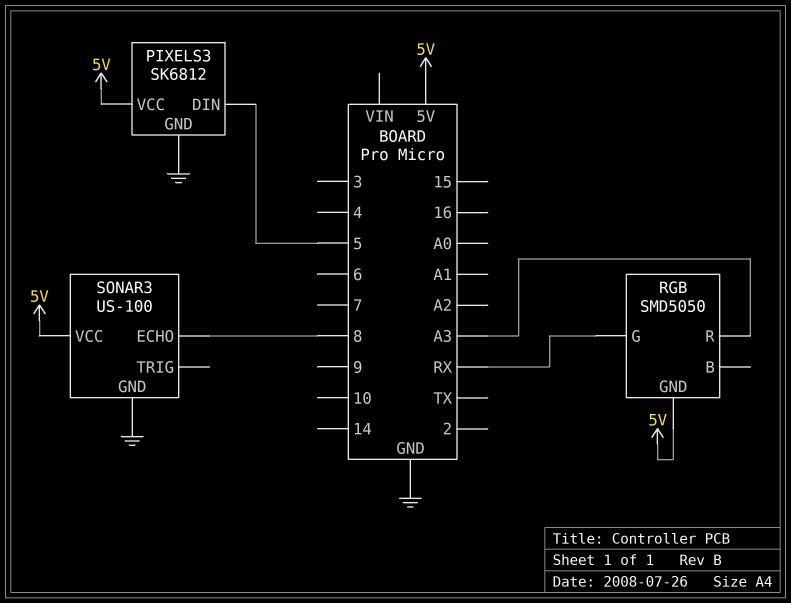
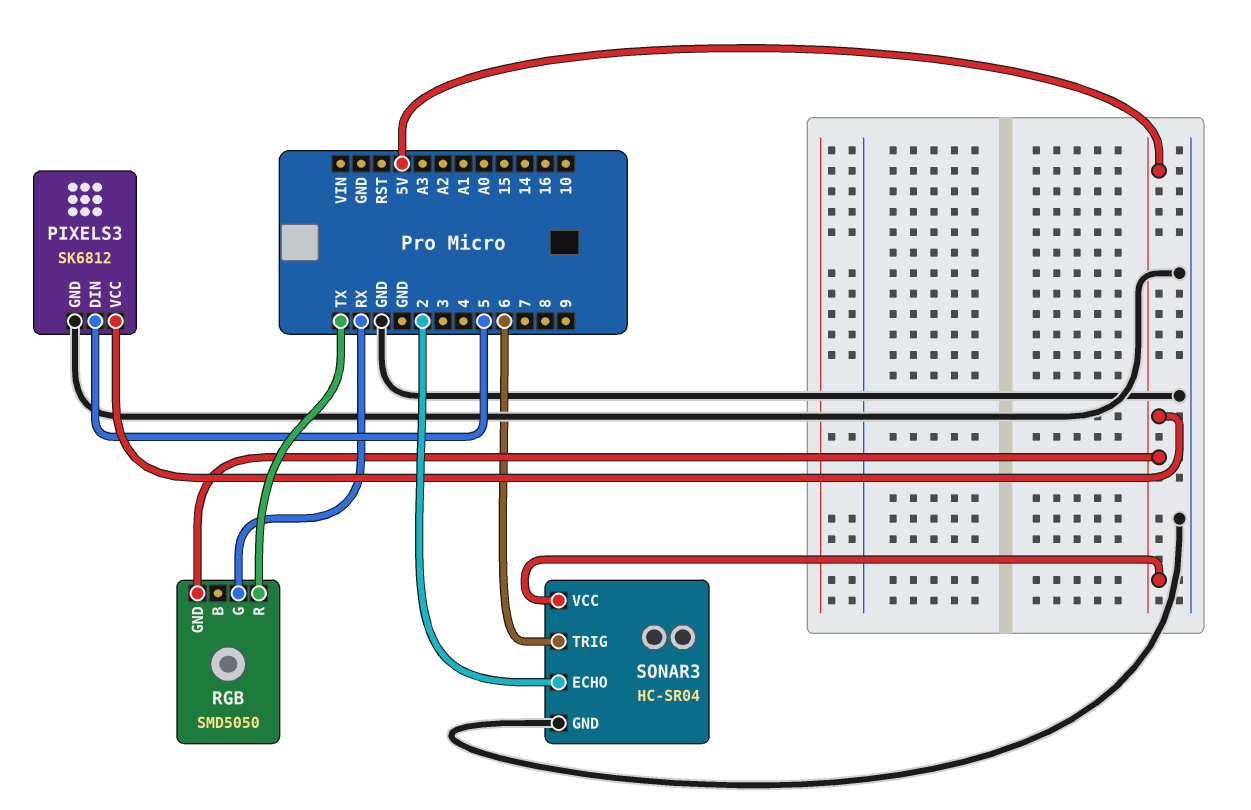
RGB pin R: A3 -> TX
SONAR3: US-100 -> HC-SR04
SONAR3 pin ECHO: 8 -> 2
SONAR3 pin TRIG: none -> 6

